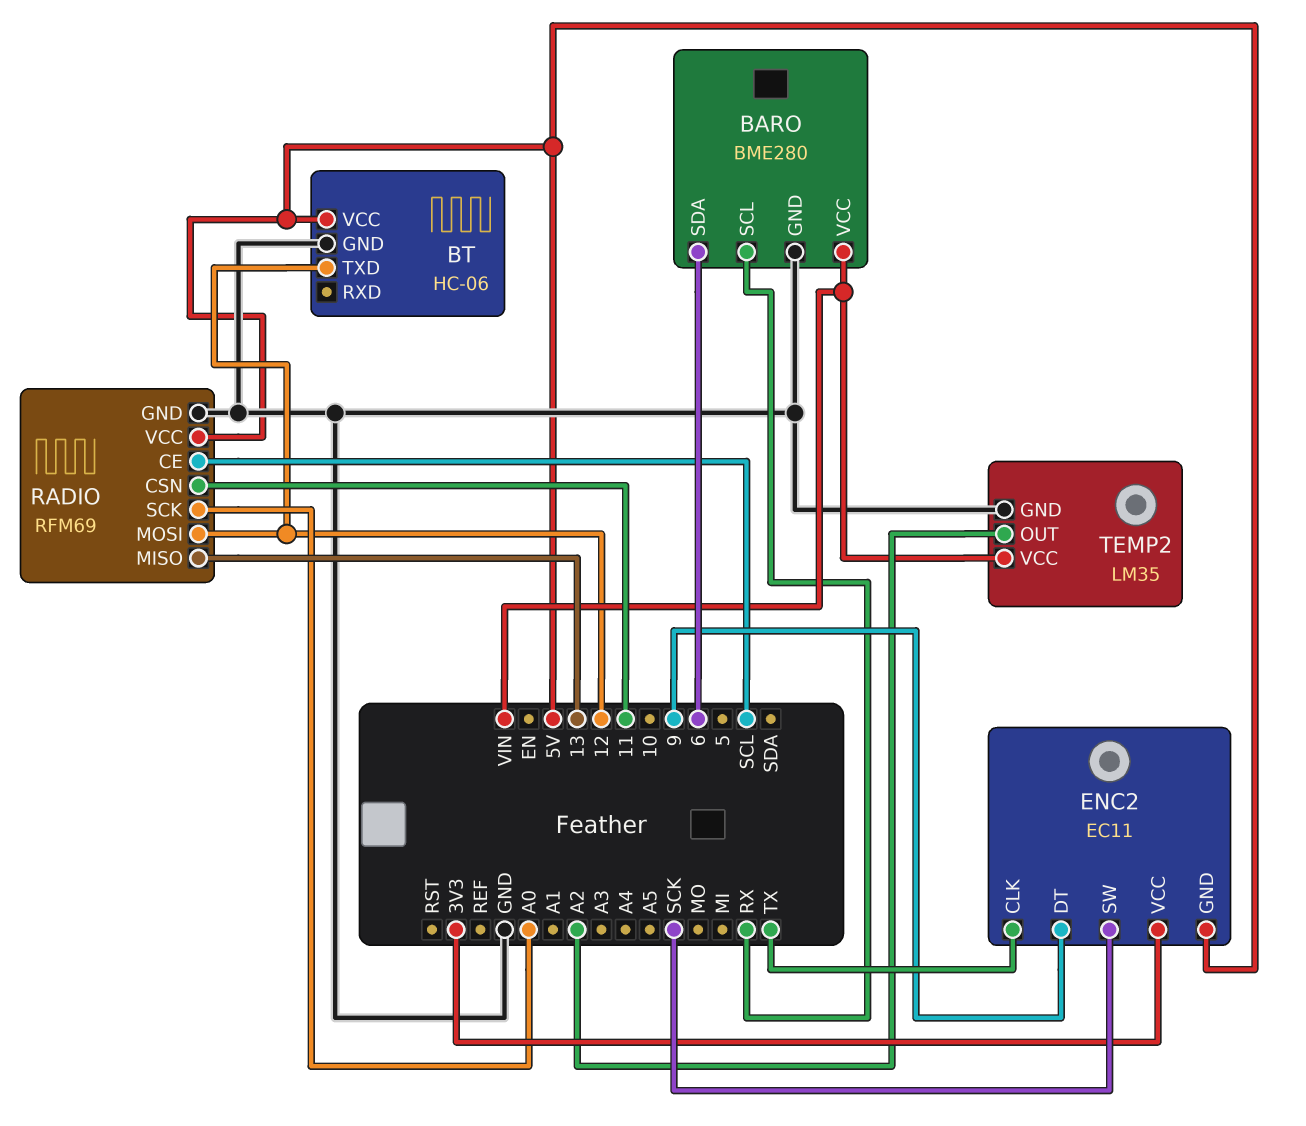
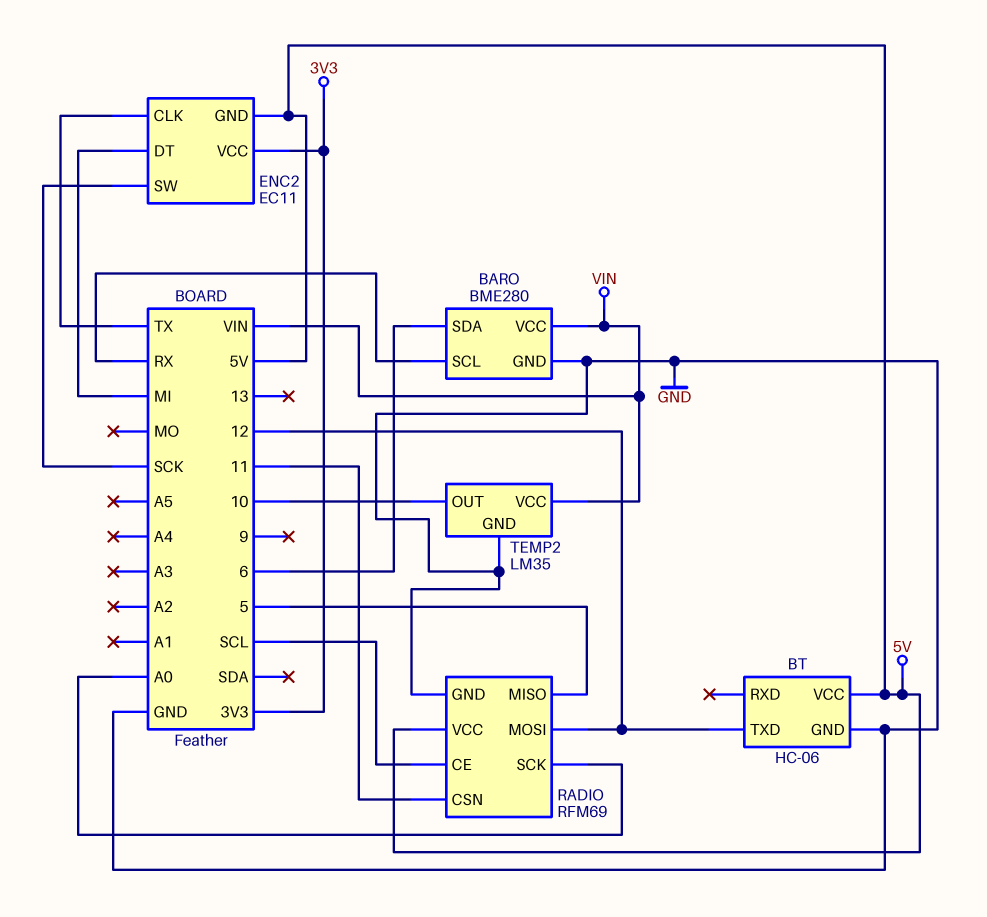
ENC2 pin DT: 9 -> MI
RADIO pin MISO: 13 -> 5
TEMP2 pin OUT: A2 -> 10

